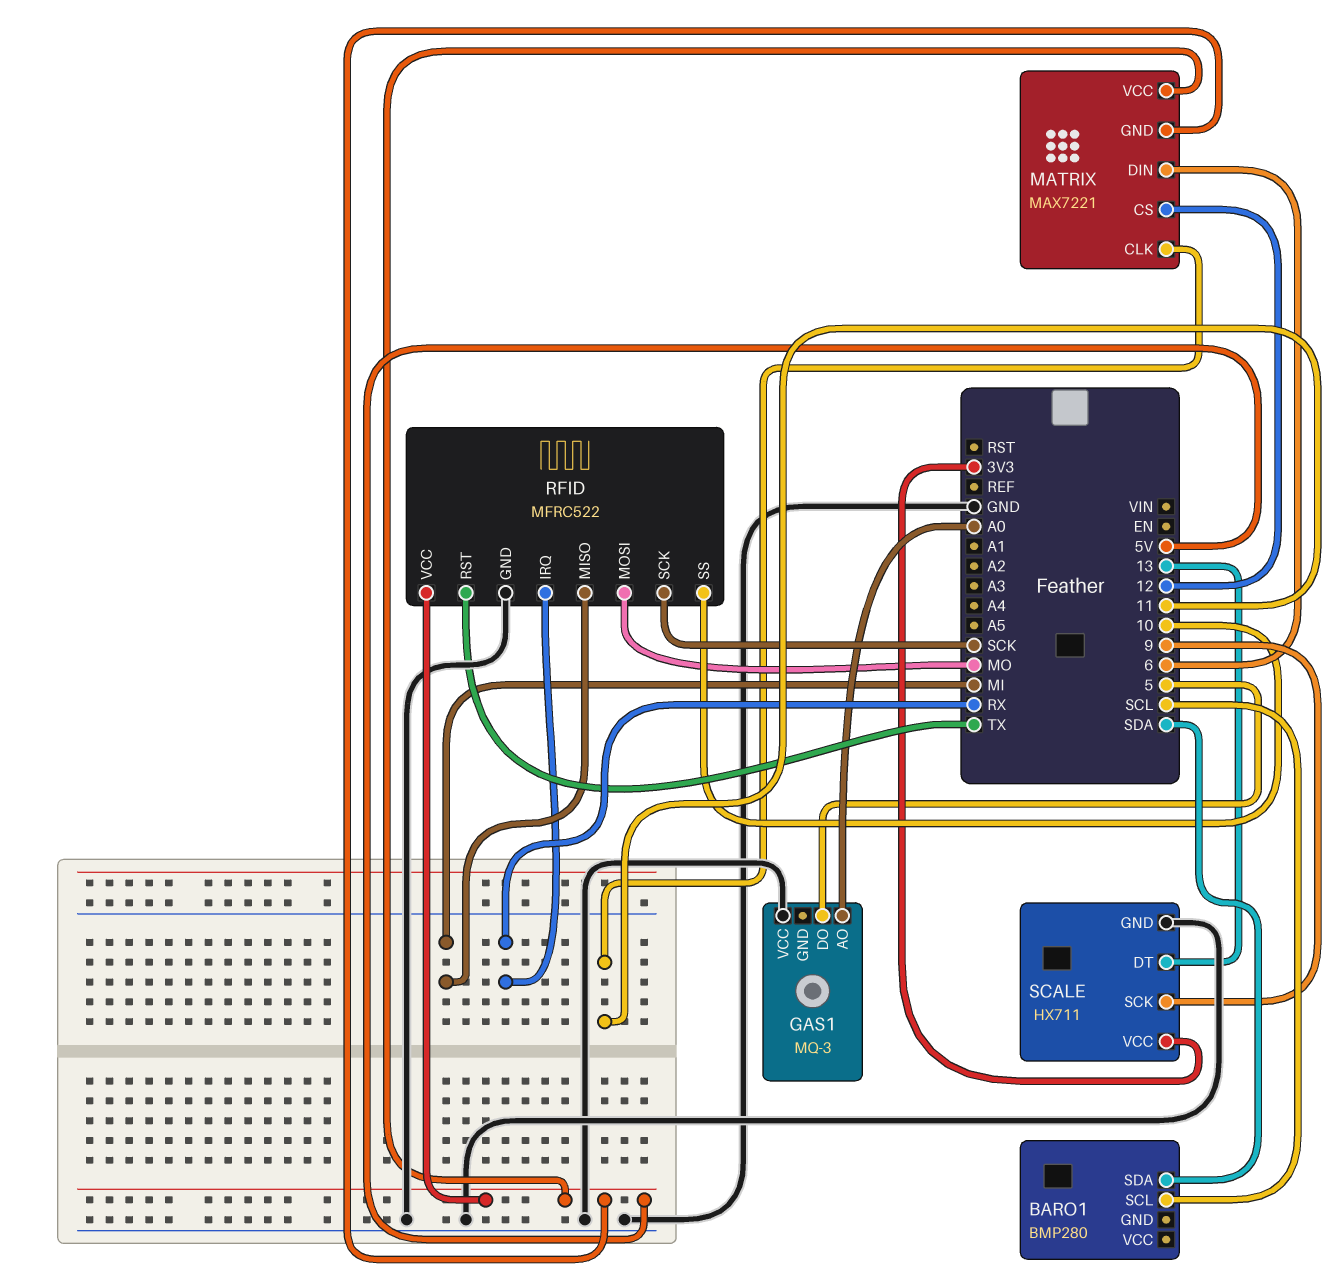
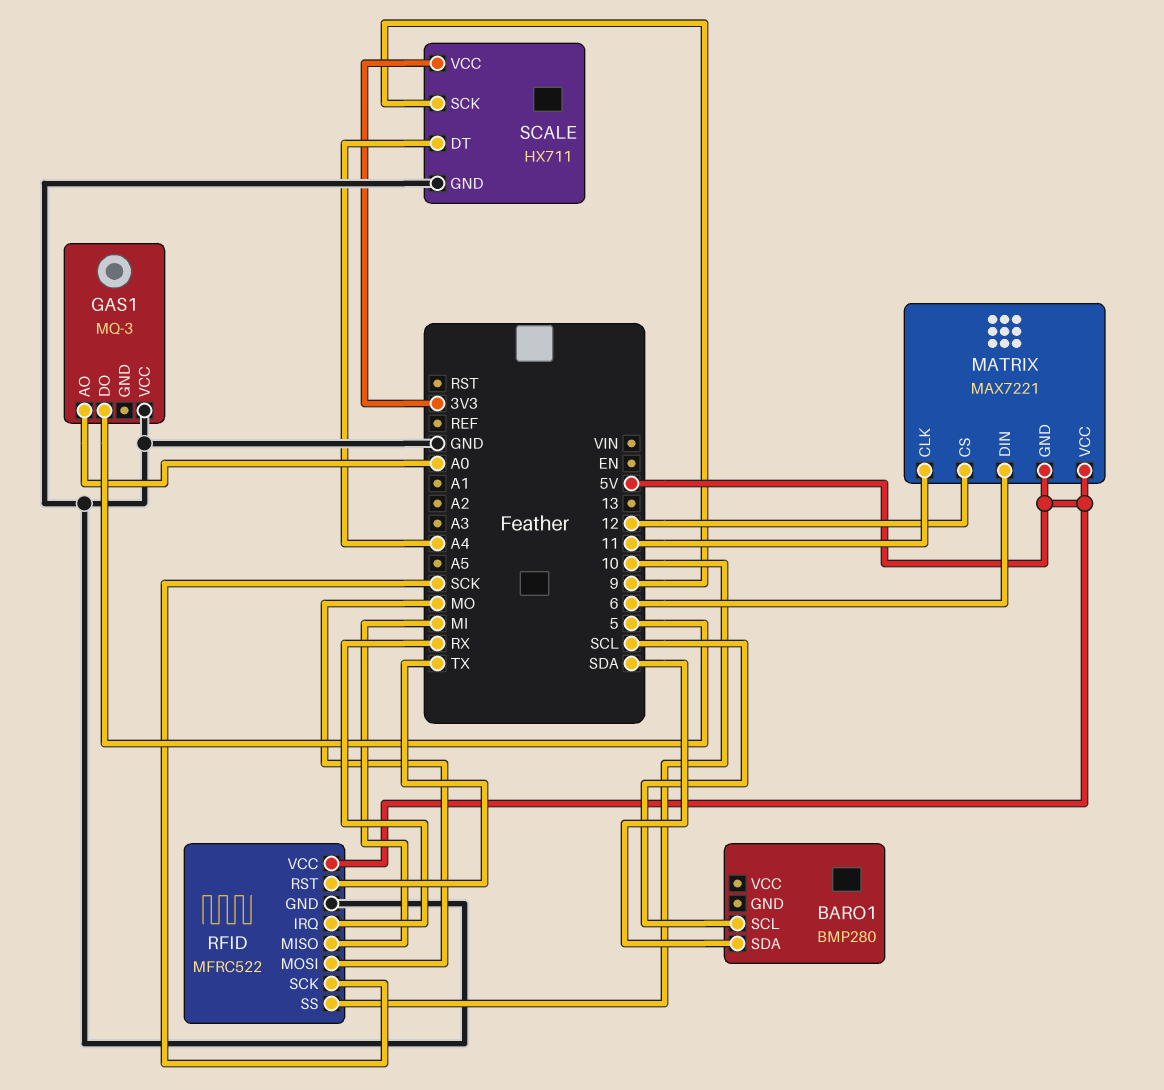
SCALE pin DT: 13 -> A4

